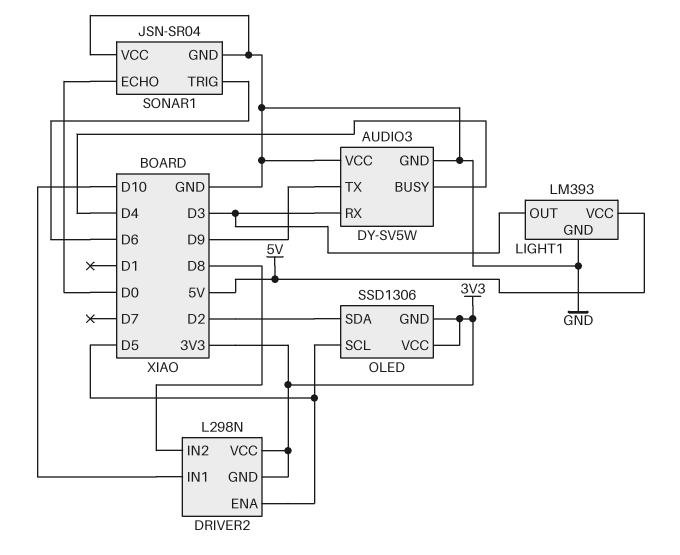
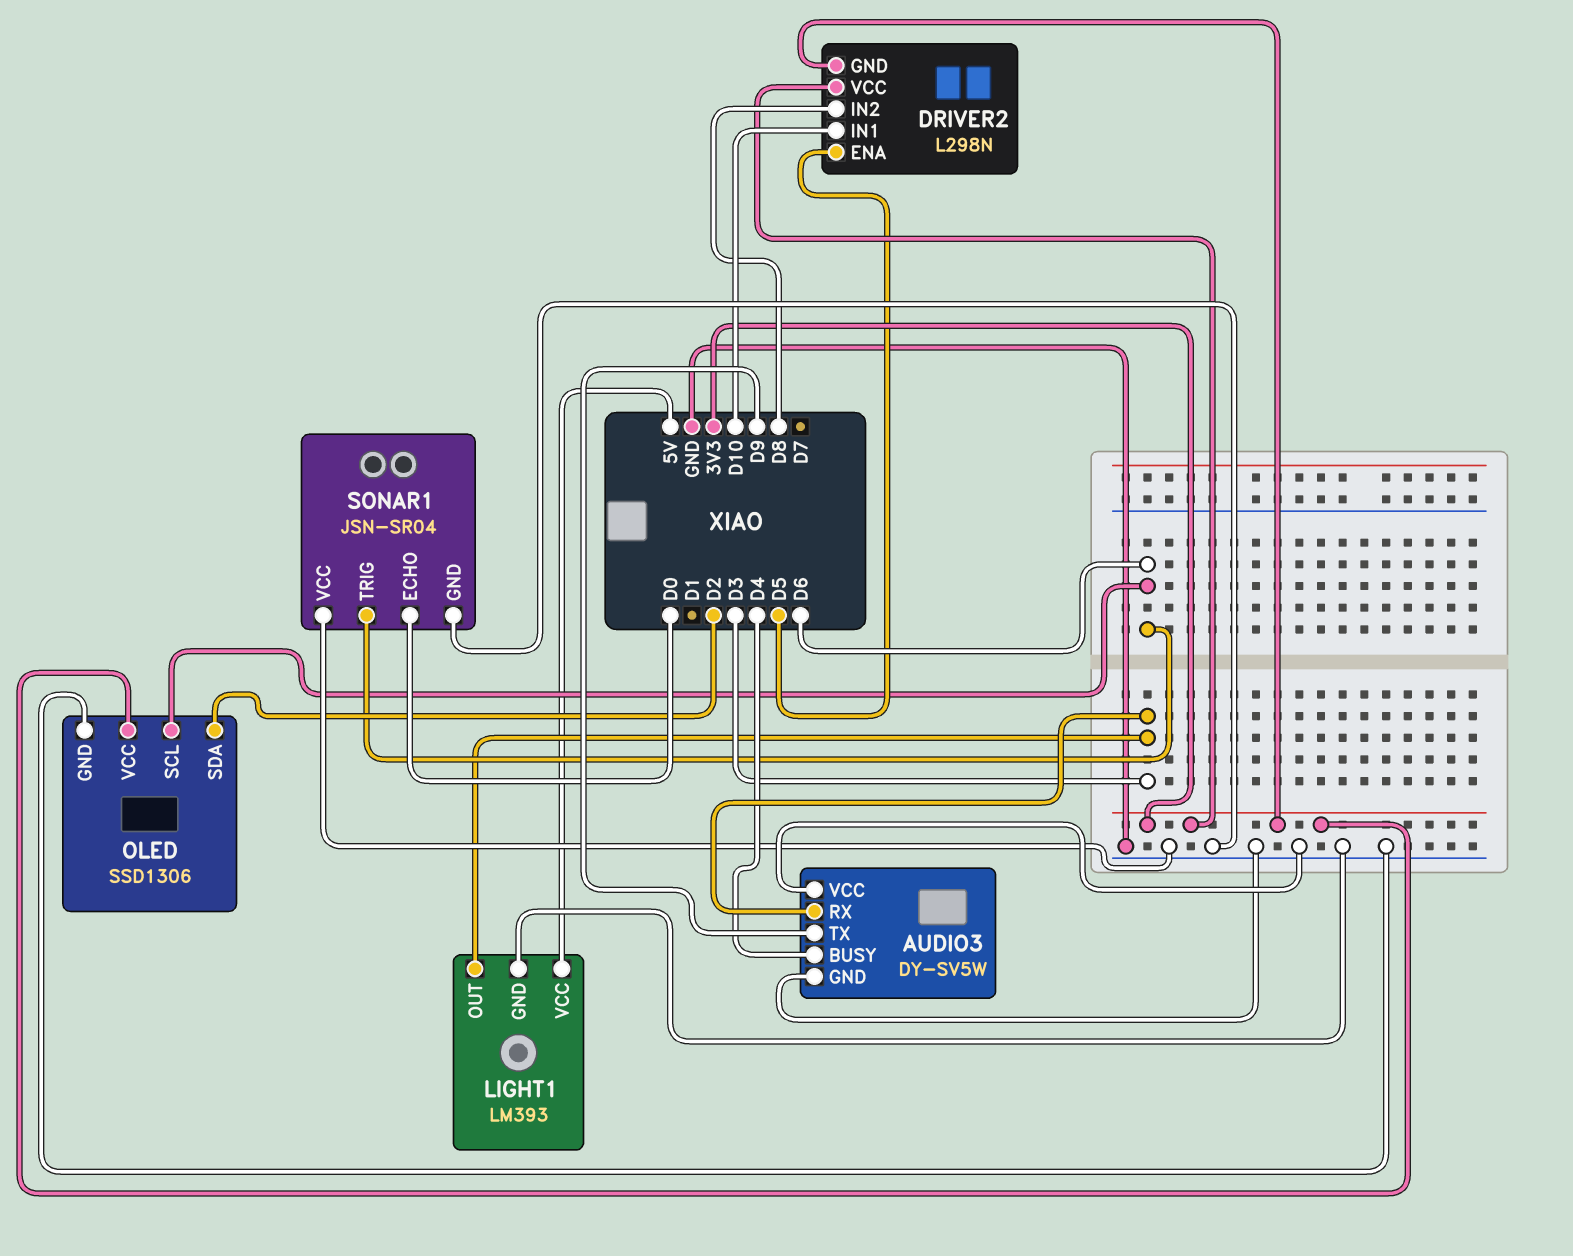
OLED pin GND: 3V3 -> GND
OLED pin SCL: D5 -> D6

